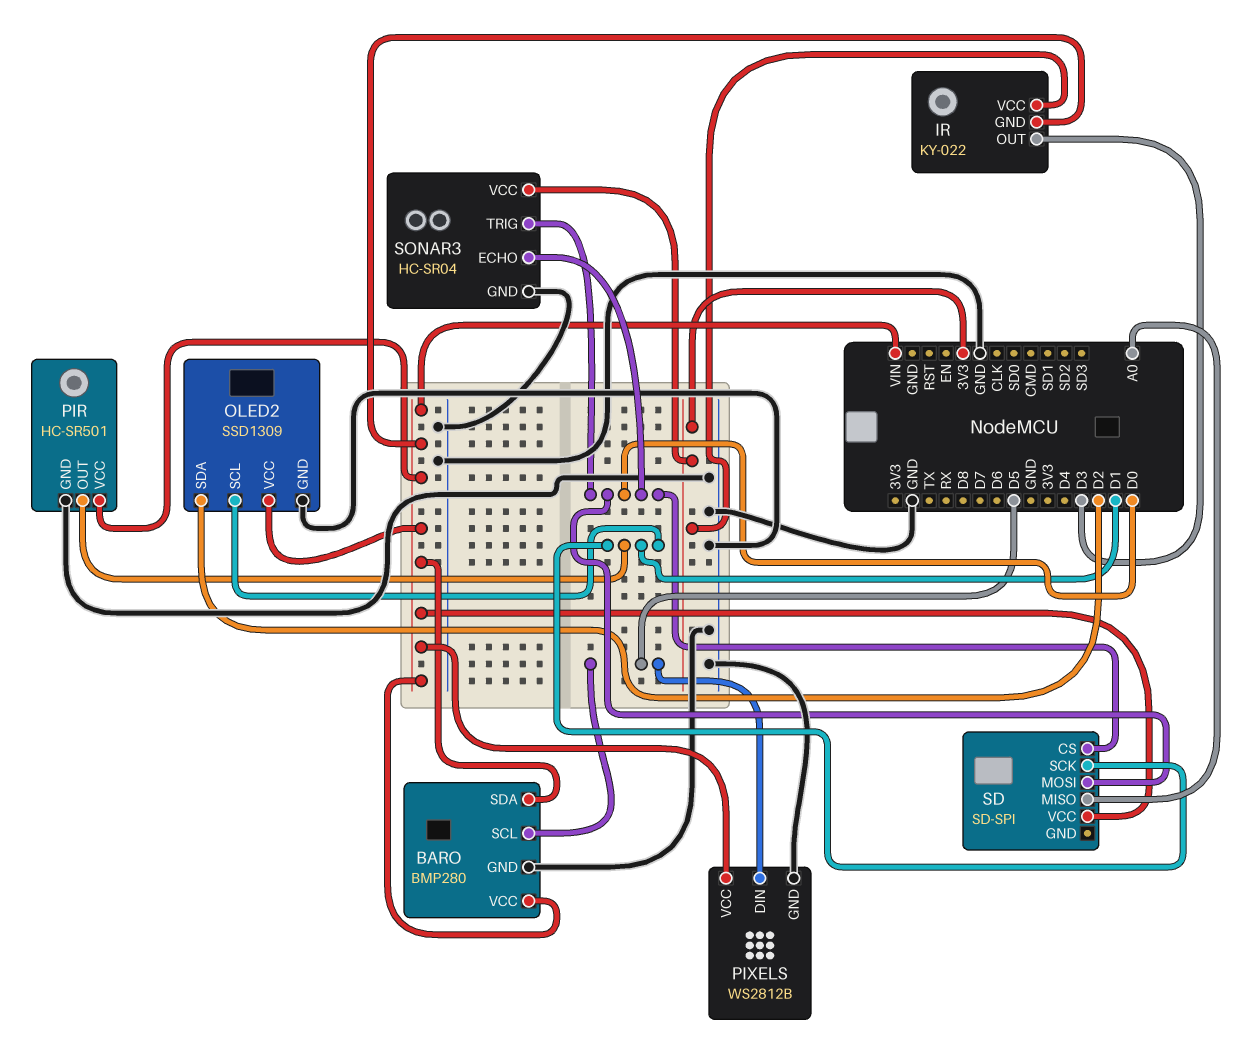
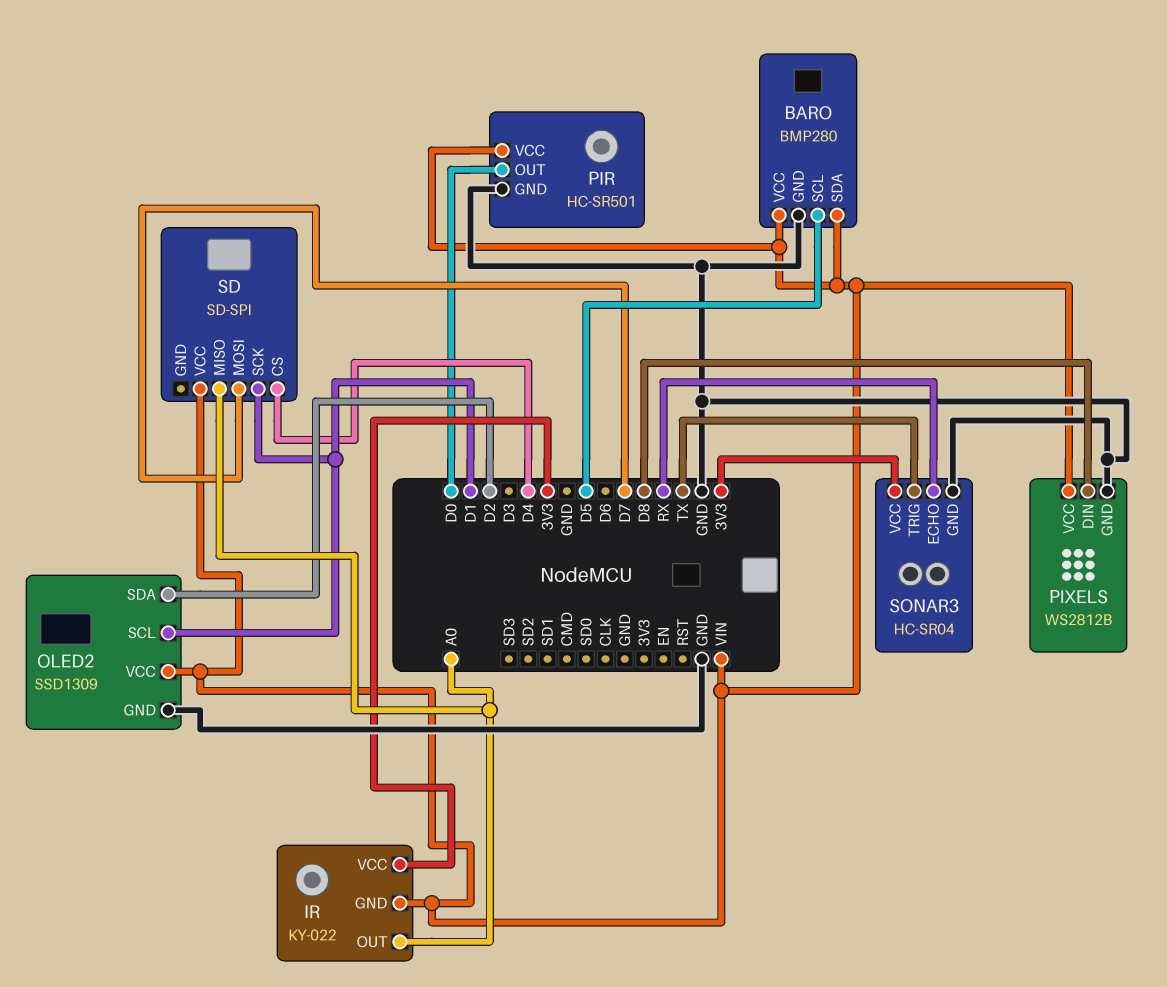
IR pin OUT: D3 -> A0
PIR pin OUT: D1 -> D0
PIXELS pin DIN: D5 -> D8
SD pin CS: D0 -> D4
SD pin MOSI: D0 -> D7
SONAR3 pin ECHO: D0 -> RX
SONAR3 pin TRIG: D0 -> TX

